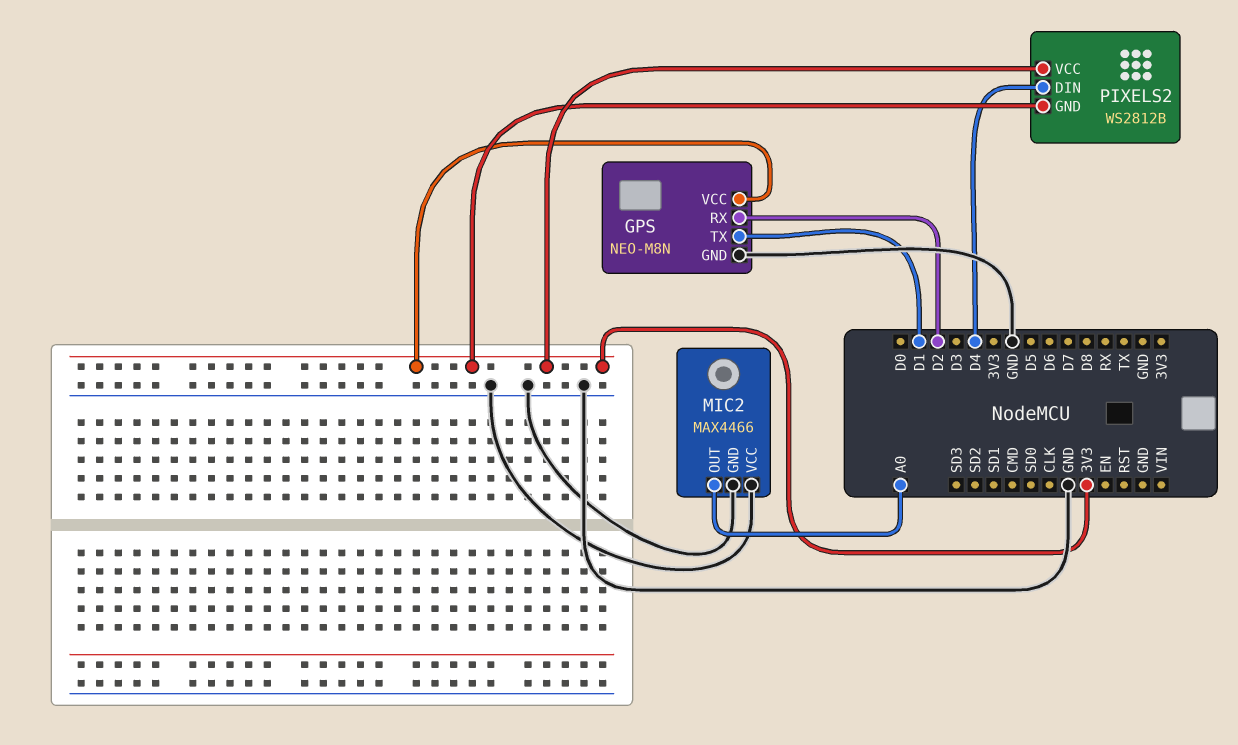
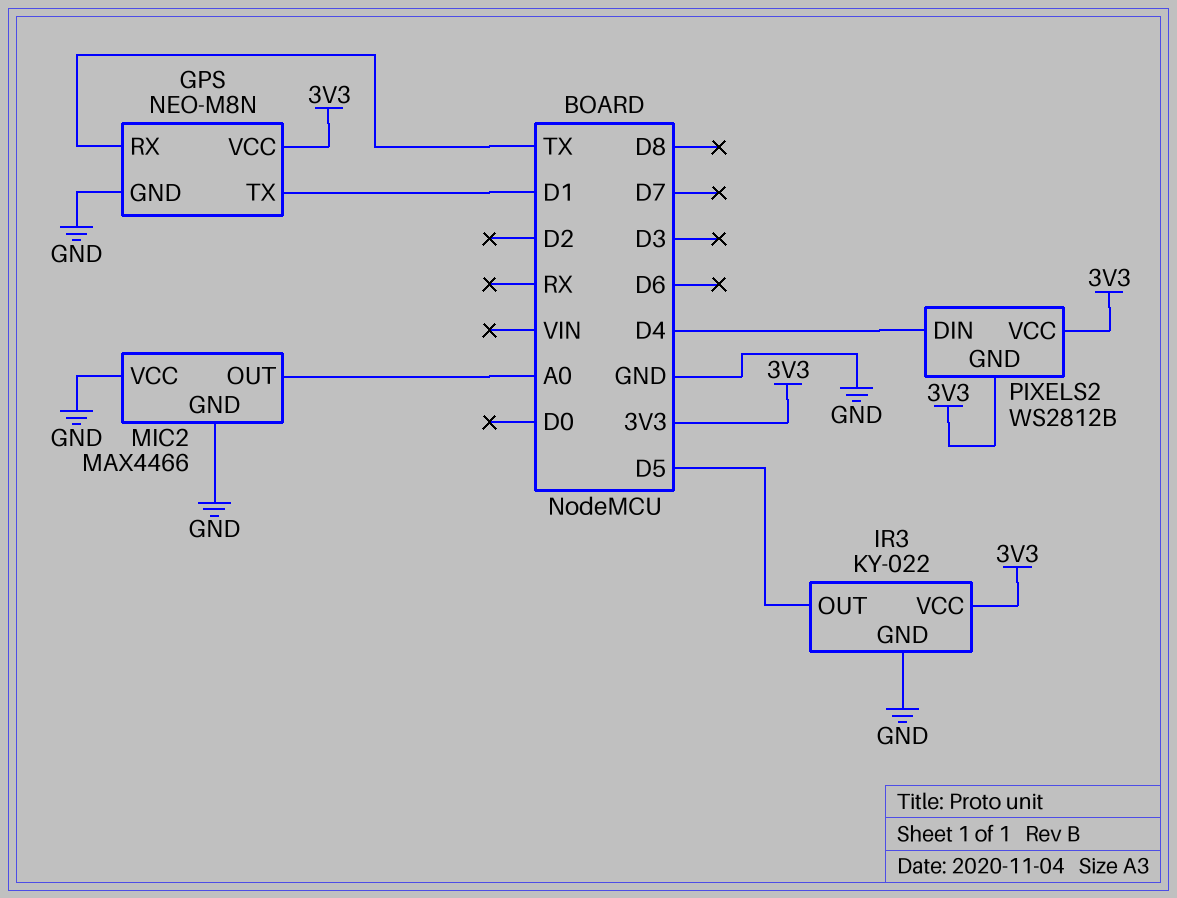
GPS pin RX: D2 -> TX
IR3: none -> KY-022
IR3 pin GND: none -> GND
IR3 pin OUT: none -> D5
IR3 pin VCC: none -> 3V3

